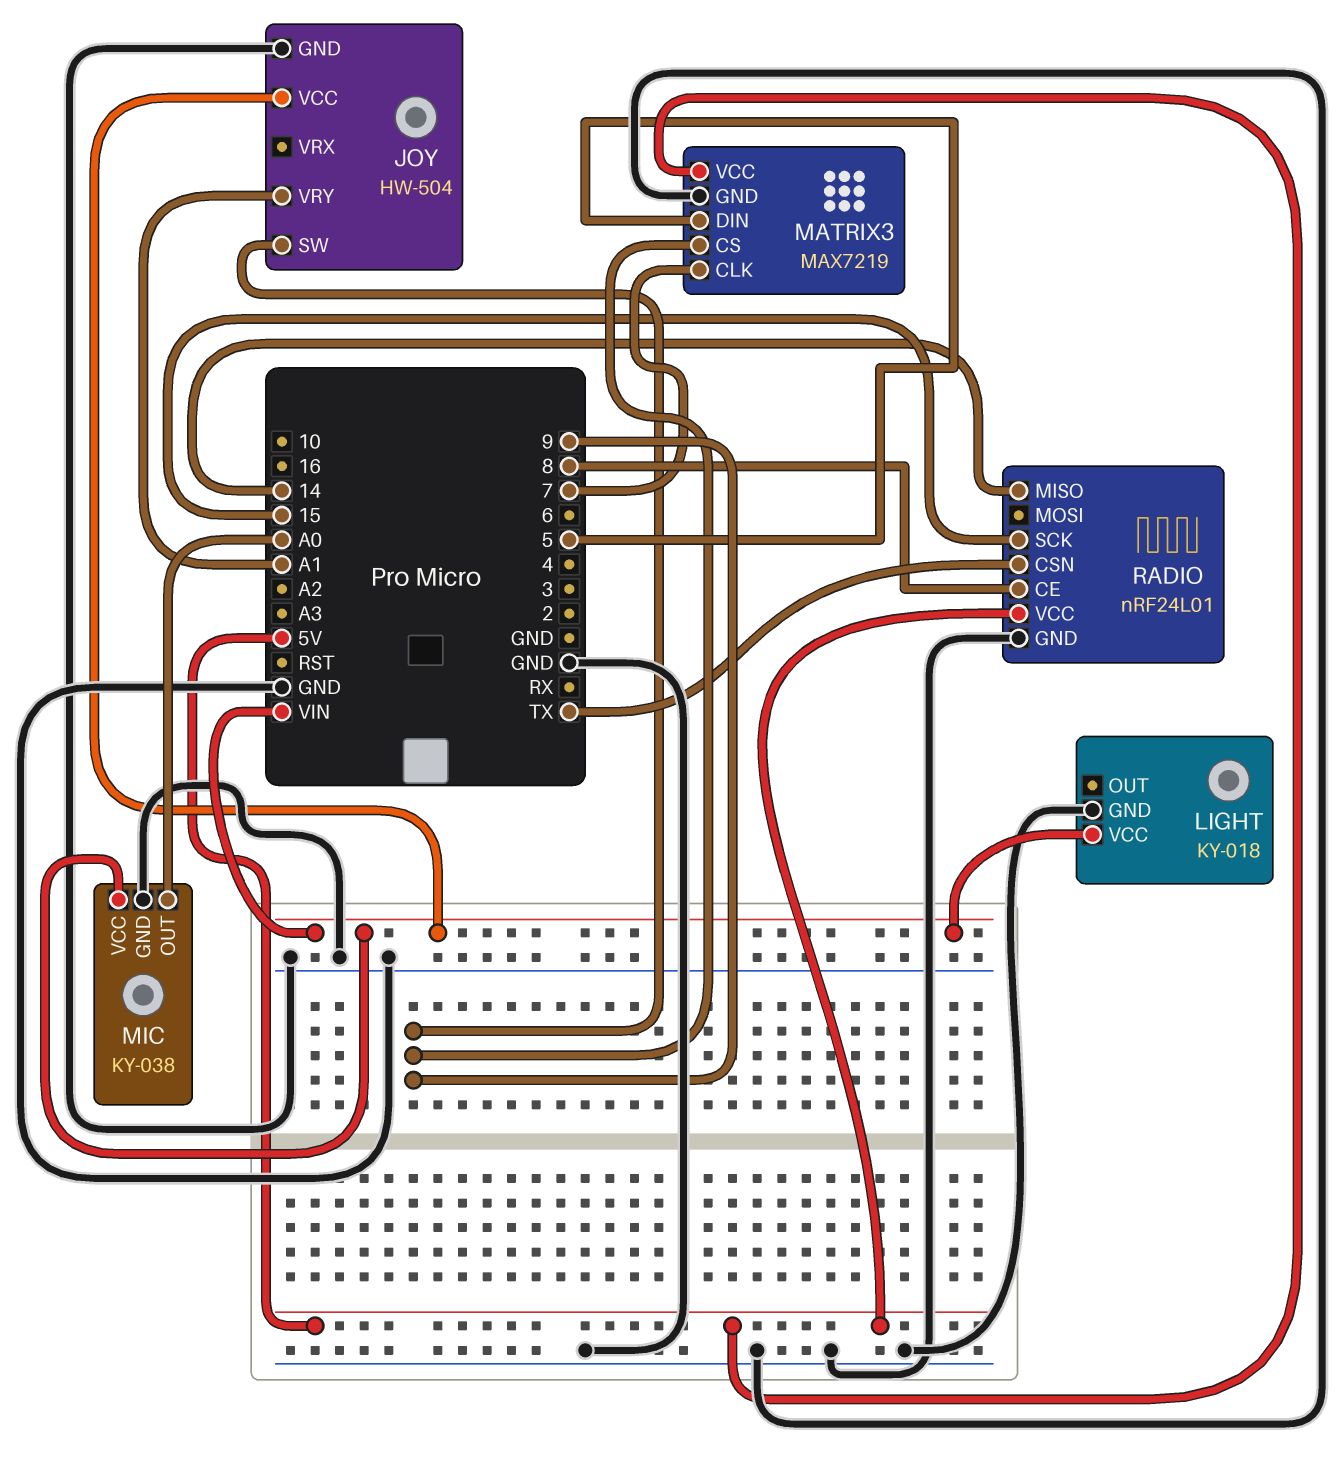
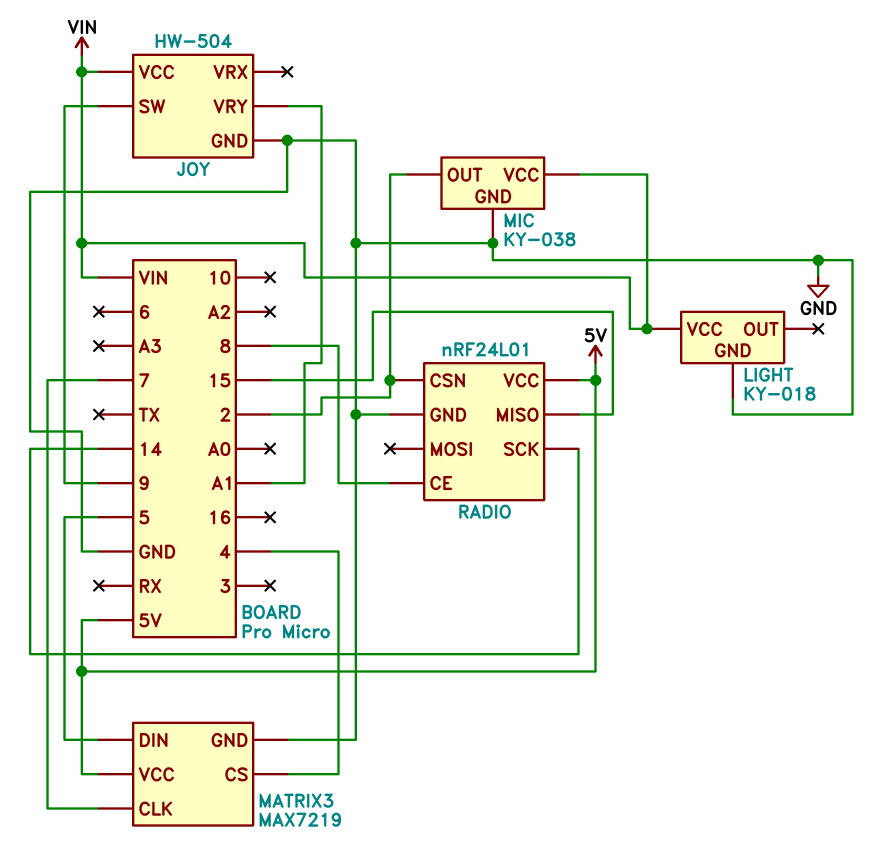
MATRIX3 pin CS: 9 -> 4
MIC pin OUT: A0 -> 2
RADIO pin CSN: TX -> 2
RADIO pin MISO: 14 -> 15
RADIO pin SCK: 15 -> 14

